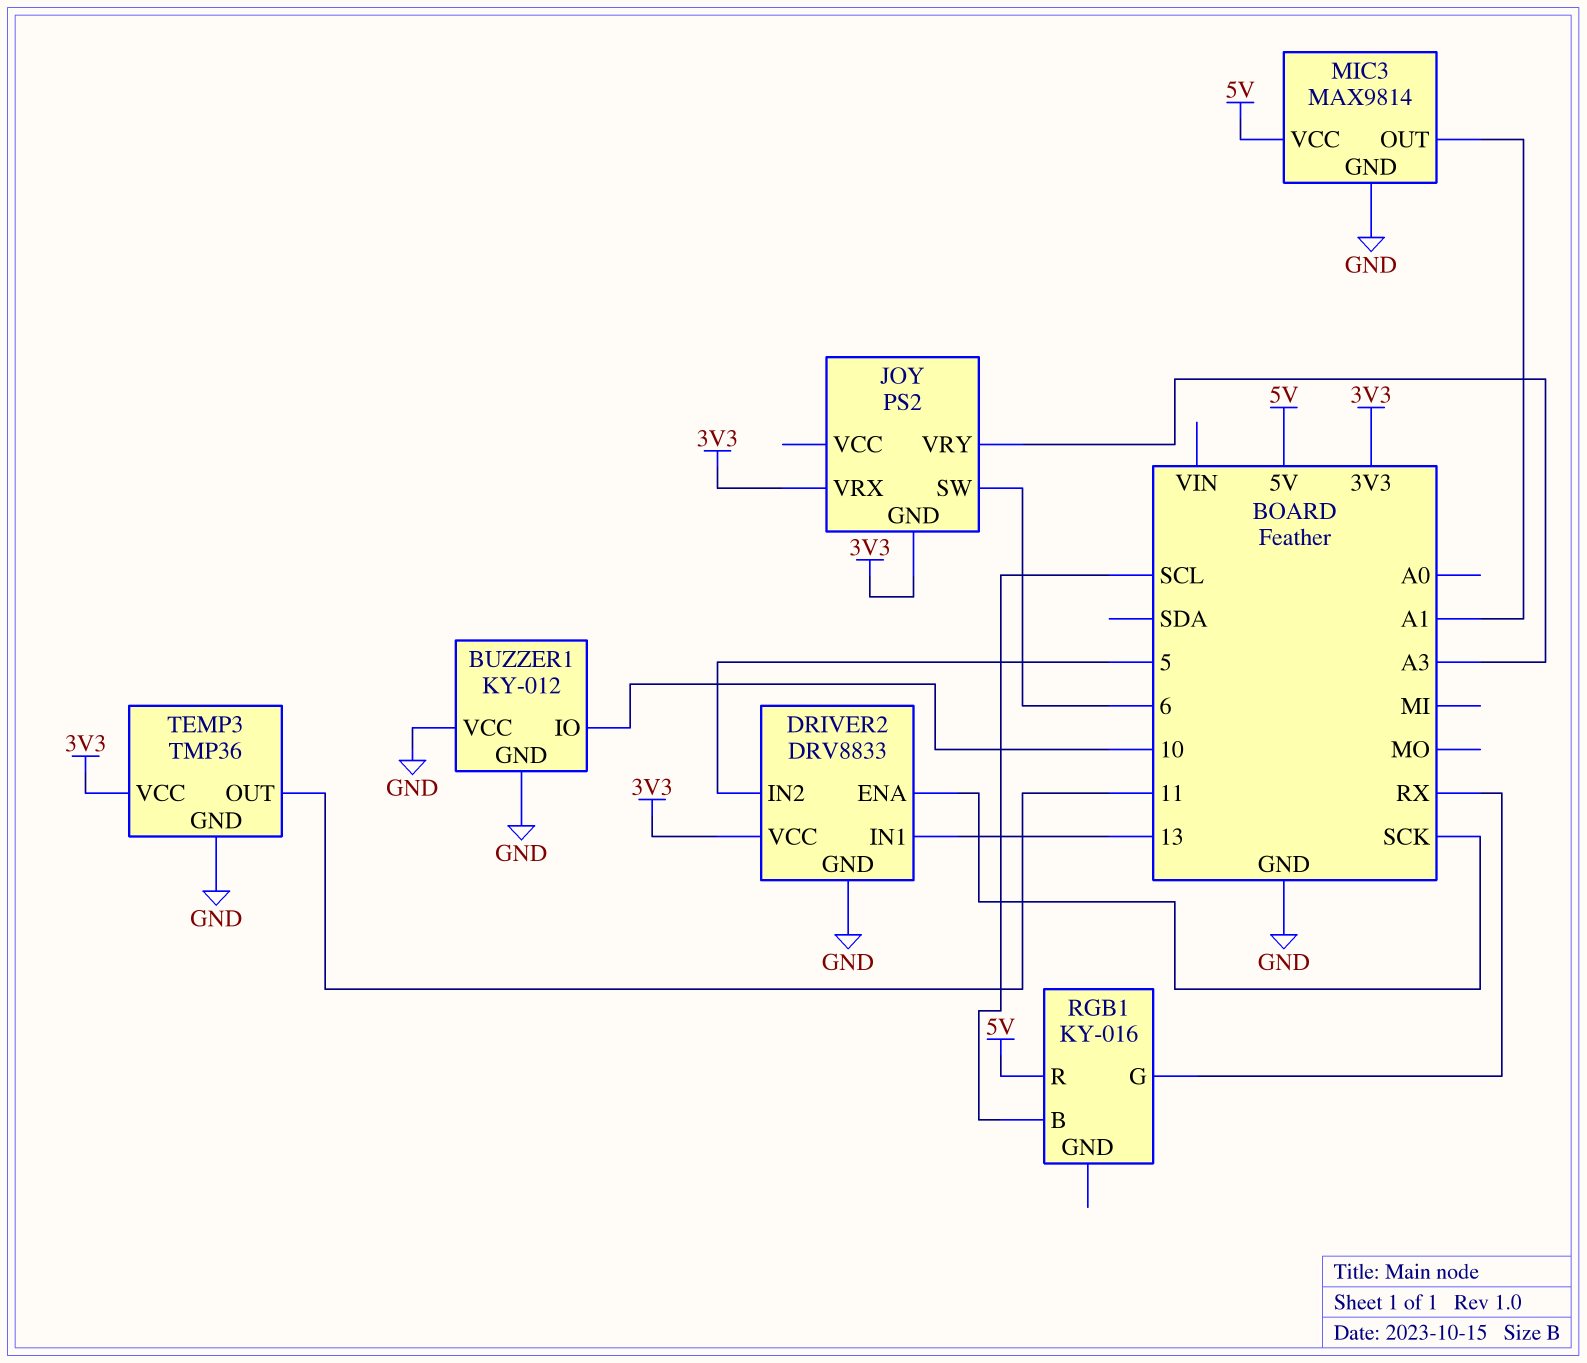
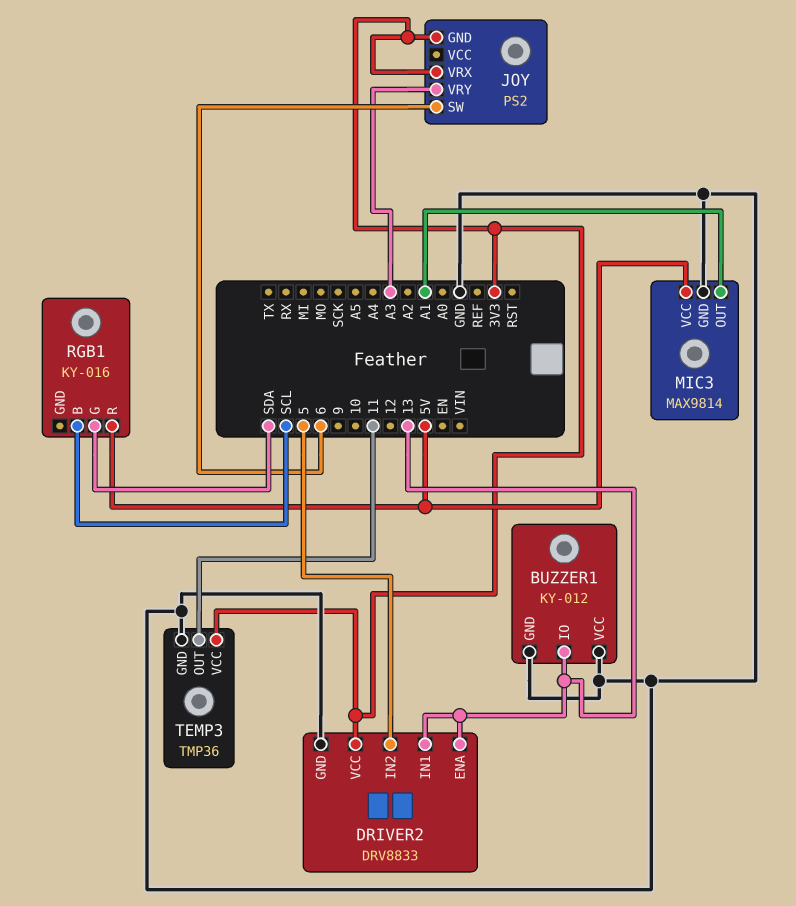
BUZZER1 pin IO: 10 -> 13
DRIVER2 pin ENA: SCK -> 13
RGB1 pin G: RX -> SDA

